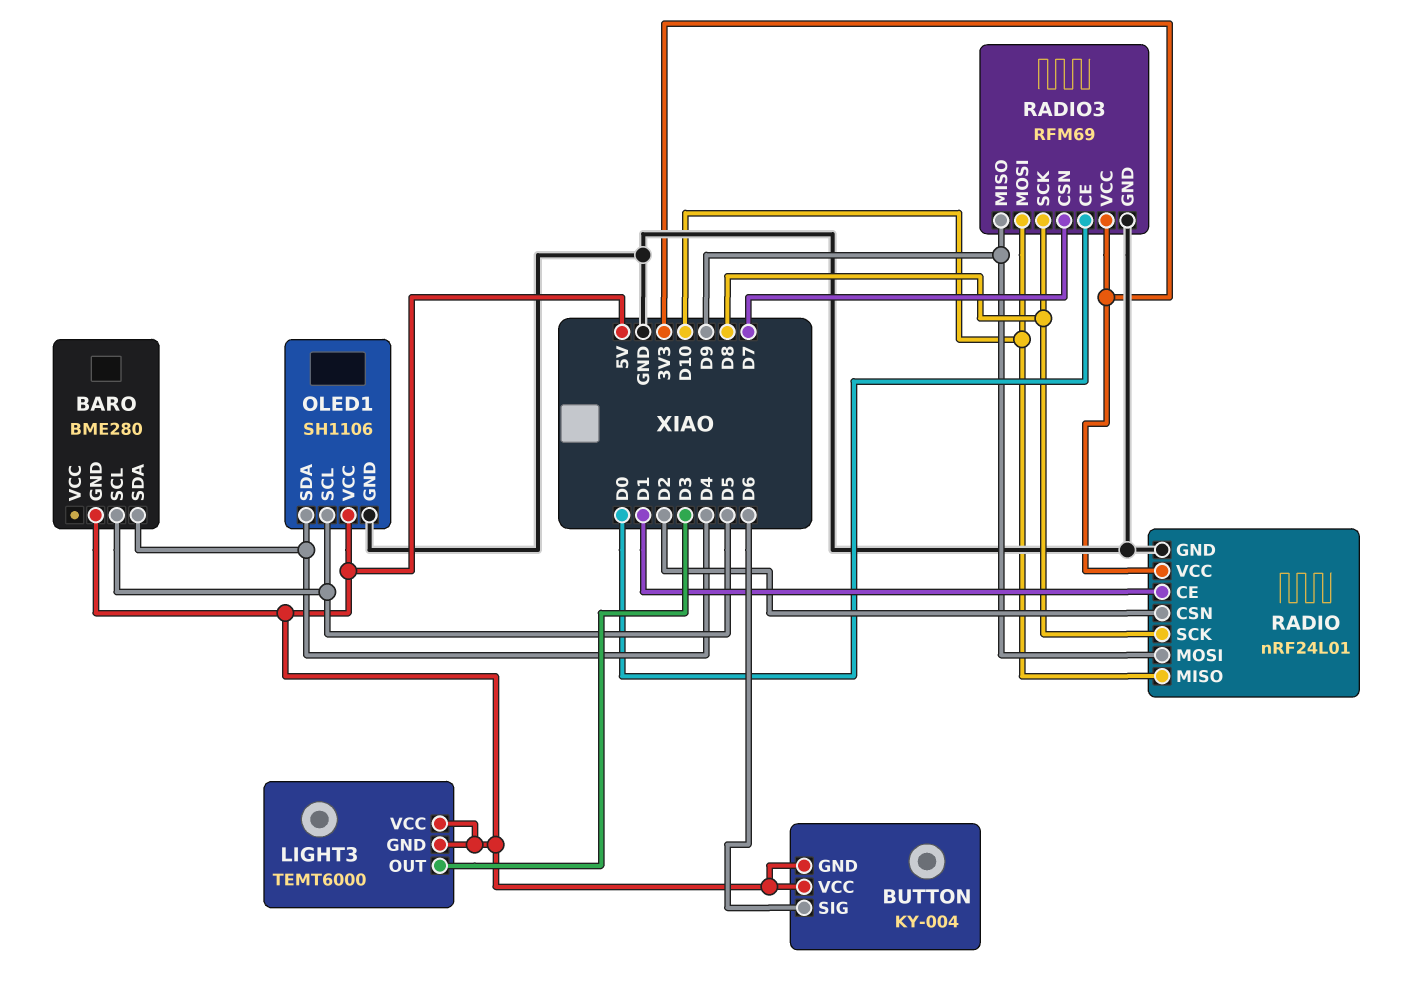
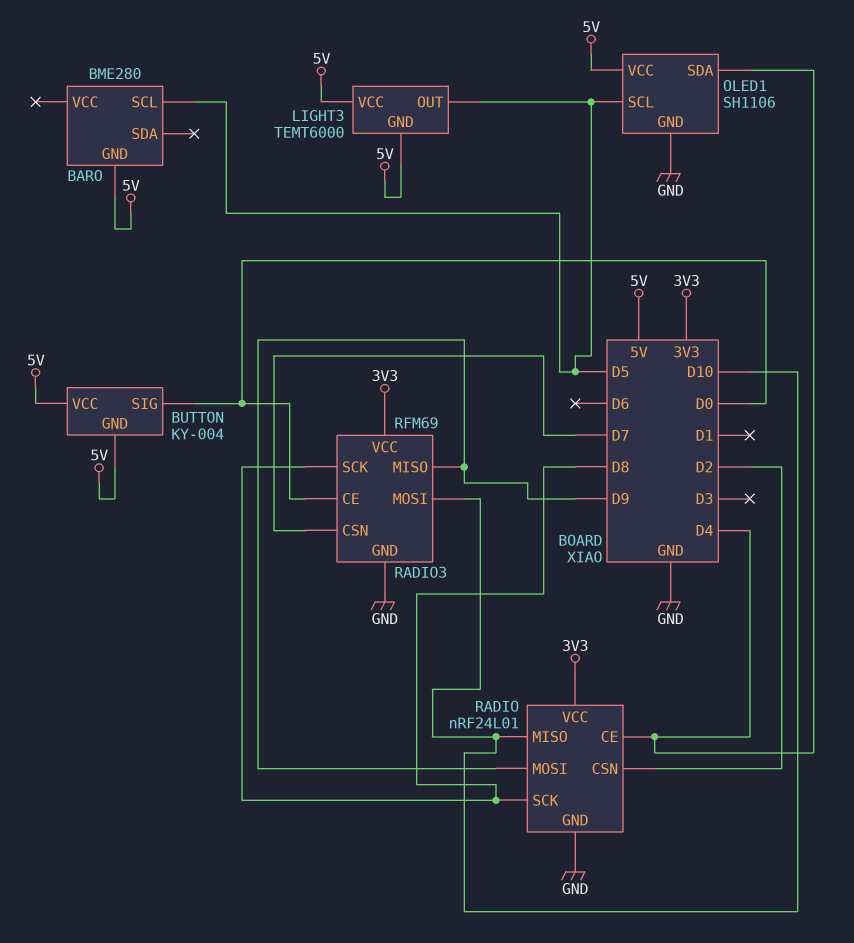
BARO pin SDA: D4 -> none
BUTTON pin SIG: D6 -> D0
LIGHT3 pin OUT: D3 -> D5
RADIO pin CE: D1 -> D4

